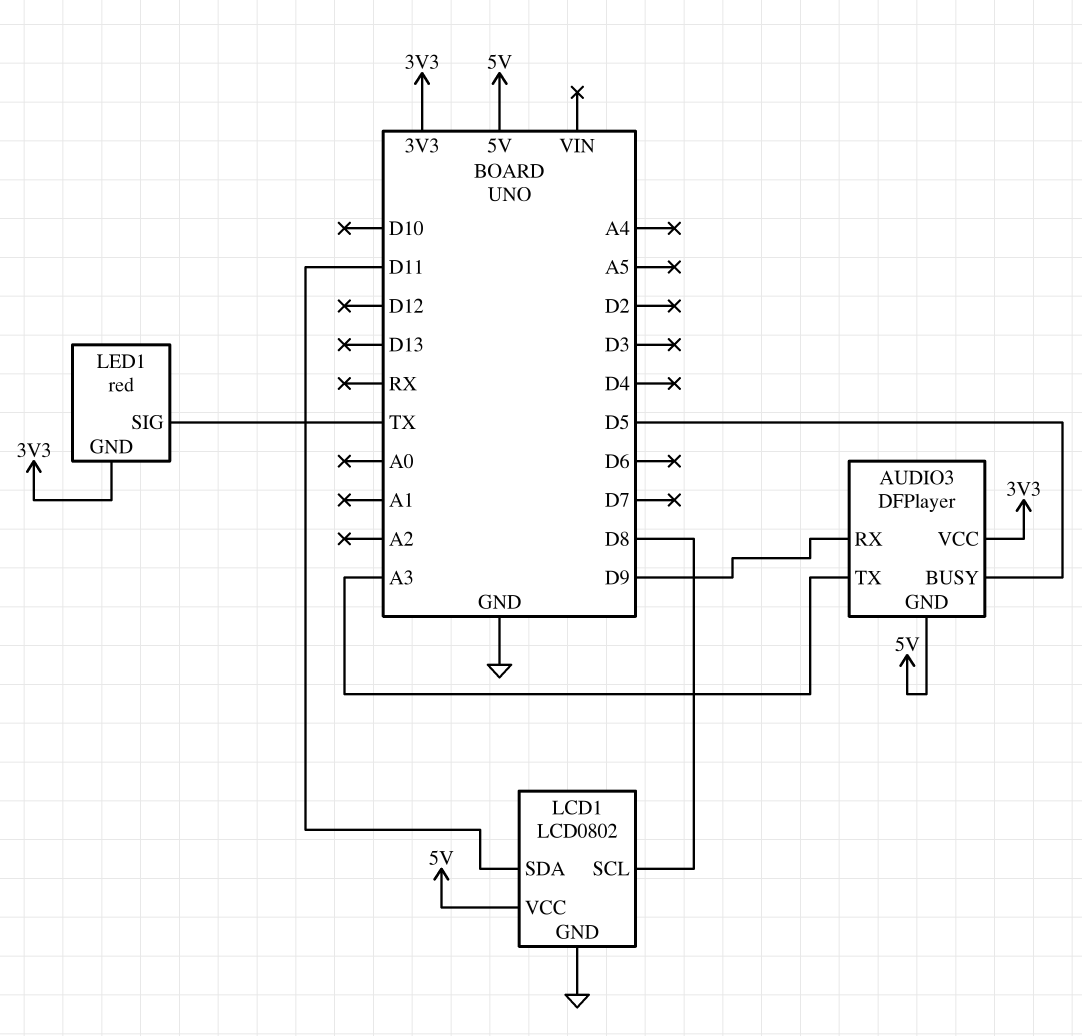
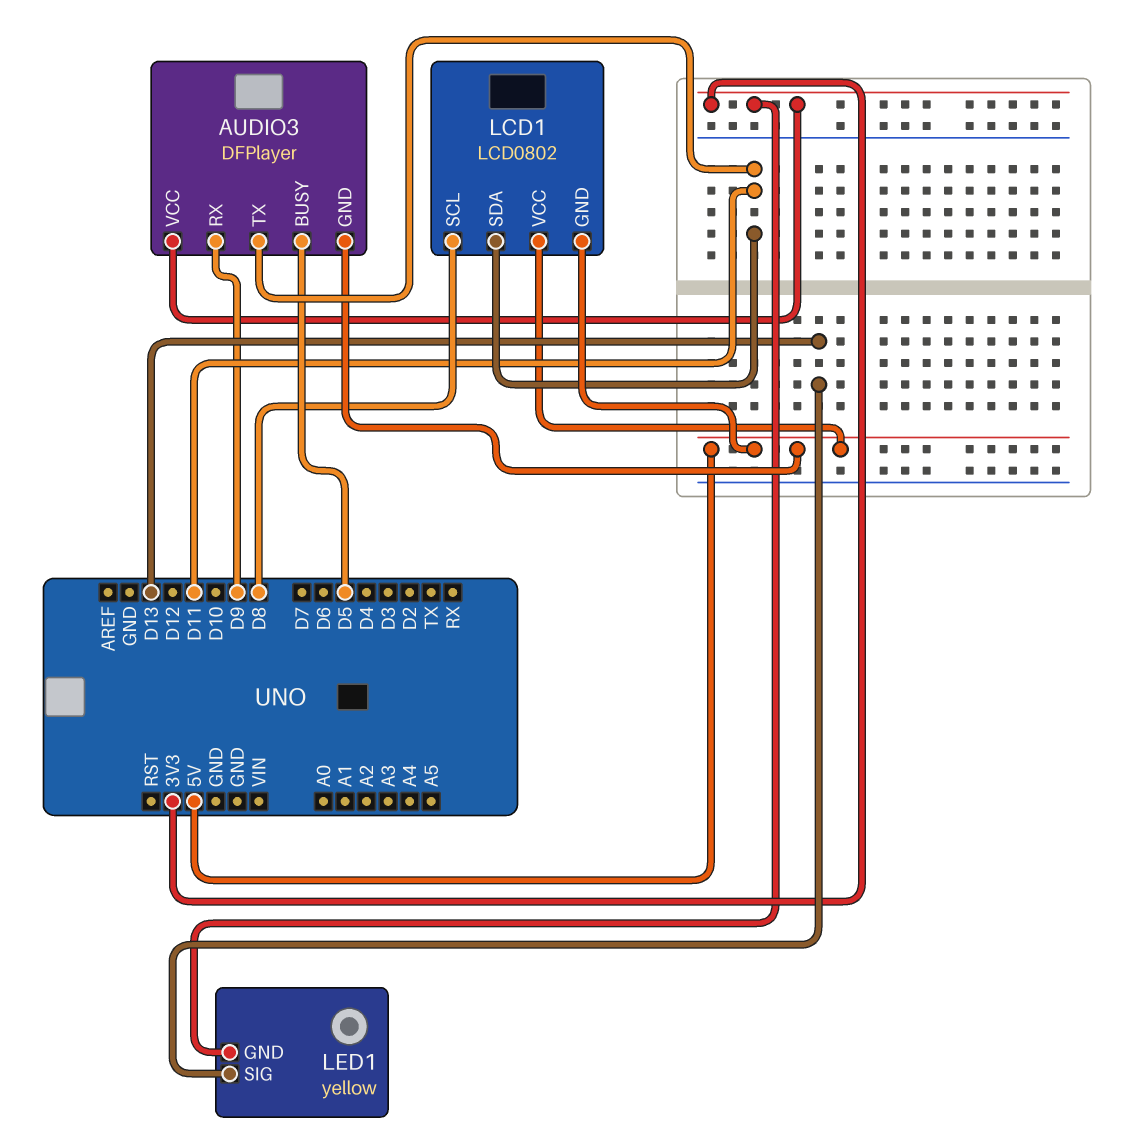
AUDIO3 pin TX: A3 -> D11
LCD1 pin GND: GND -> 5V
LED1: red -> yellow
LED1 pin SIG: TX -> D13

